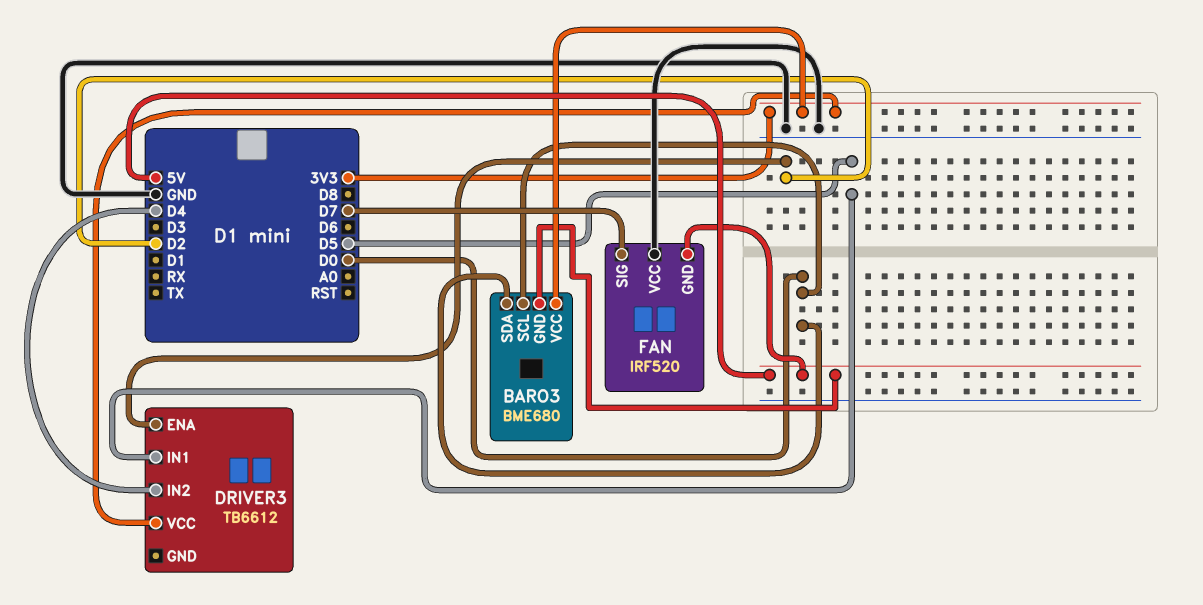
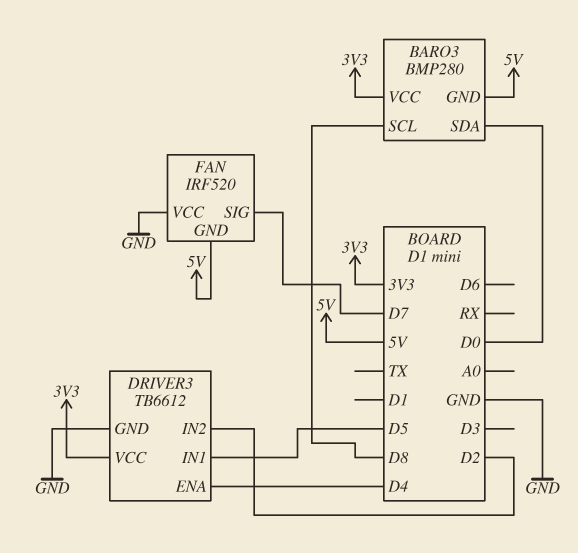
BARO3: BME680 -> BMP280
BARO3 pin SCL: D0 -> D8
DRIVER3 pin ENA: D2 -> D4
DRIVER3 pin GND: none -> GND
DRIVER3 pin IN2: D4 -> D2

